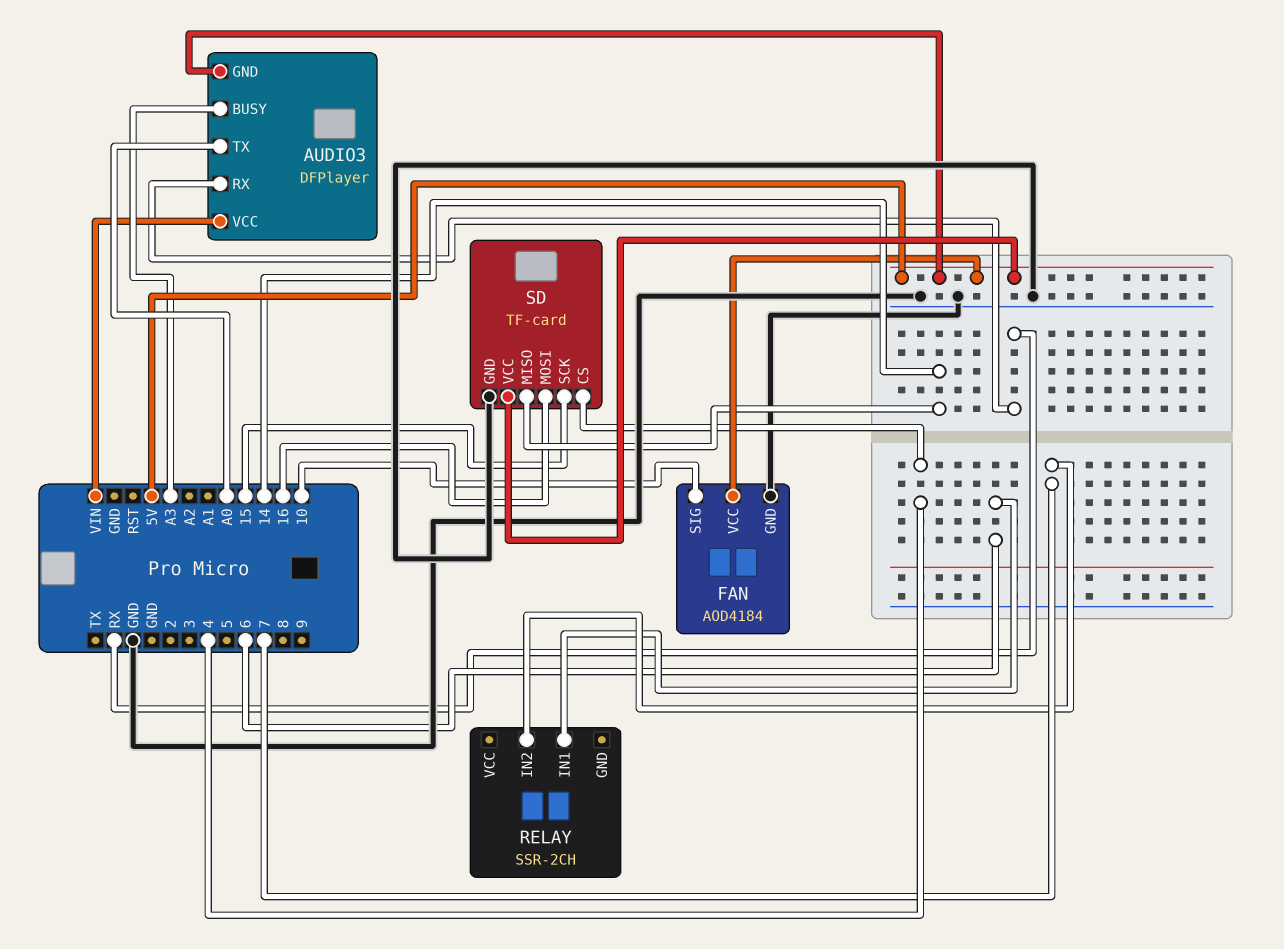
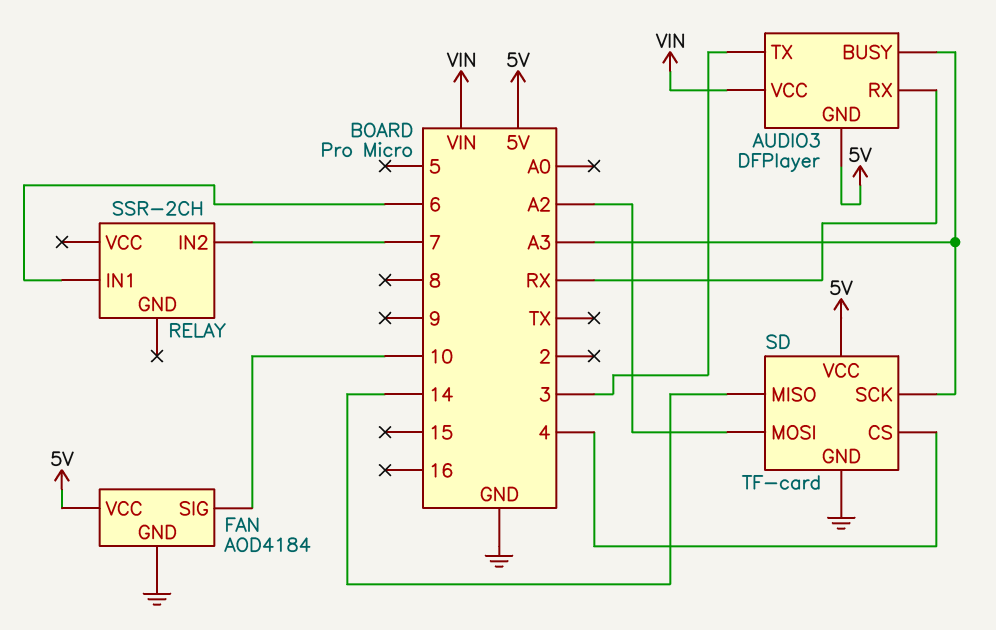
AUDIO3 pin TX: A0 -> 3
SD pin MOSI: 16 -> A2
SD pin SCK: 15 -> A3

